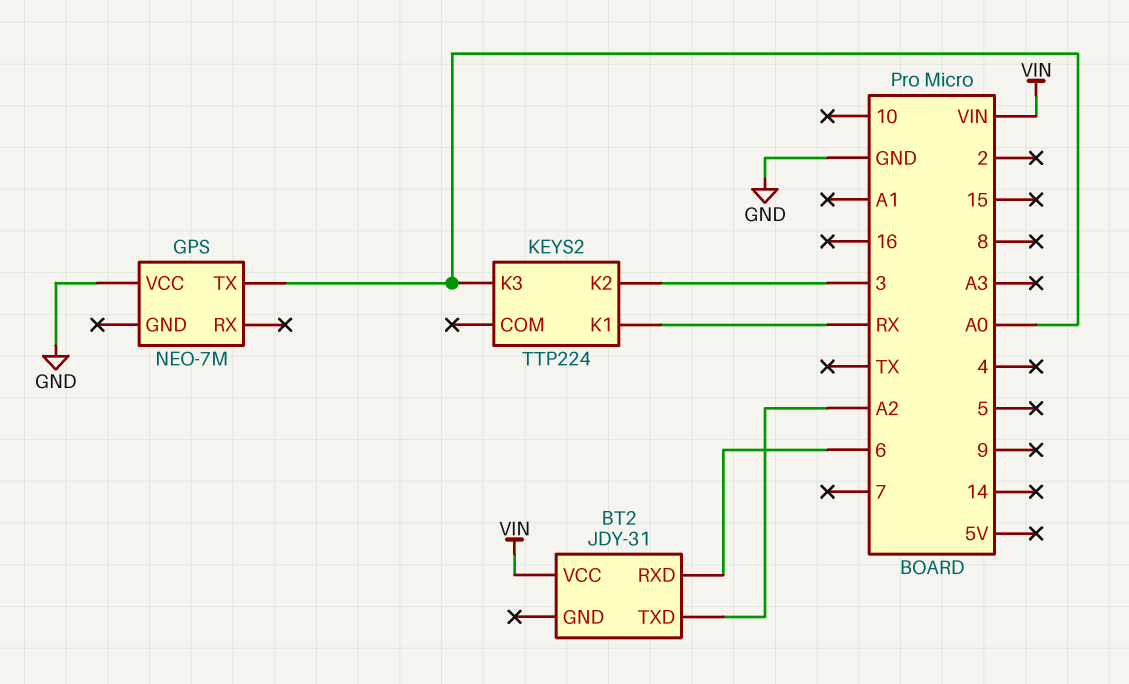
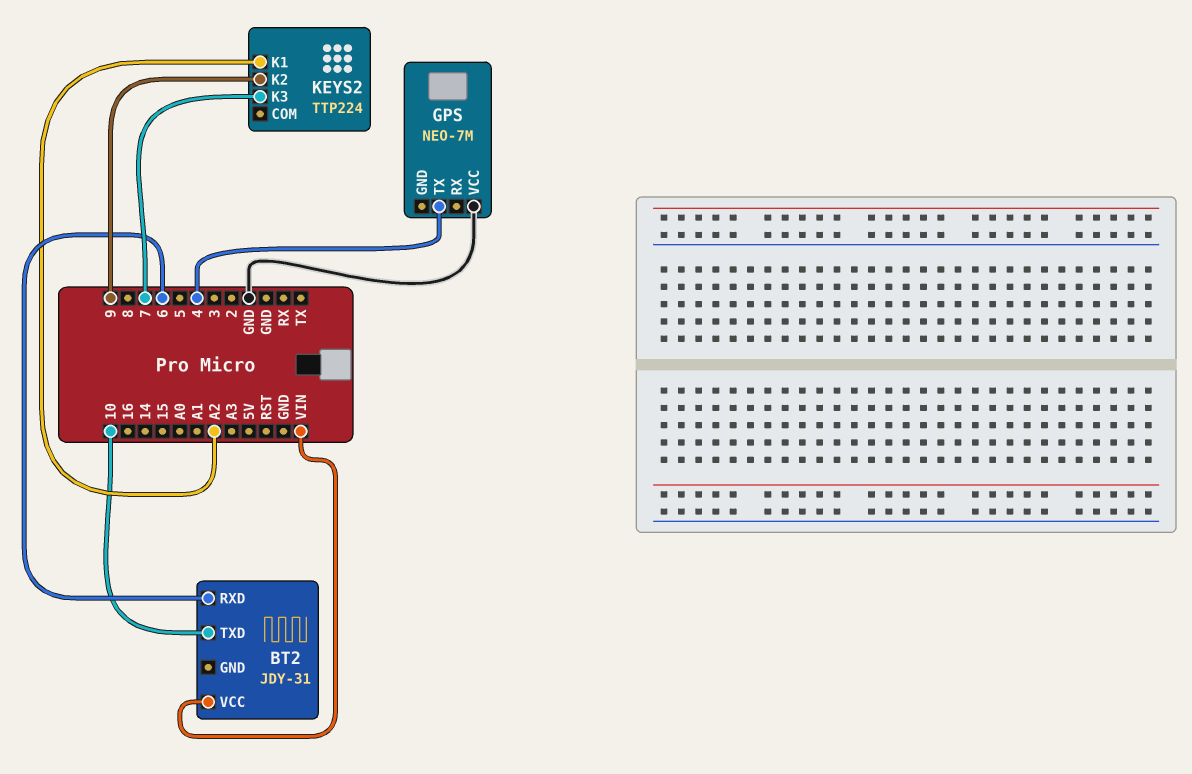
BT2 pin TXD: A2 -> 10
GPS pin TX: A0 -> 4
KEYS2 pin K1: RX -> A2
KEYS2 pin K2: 3 -> 9
KEYS2 pin K3: A0 -> 7

